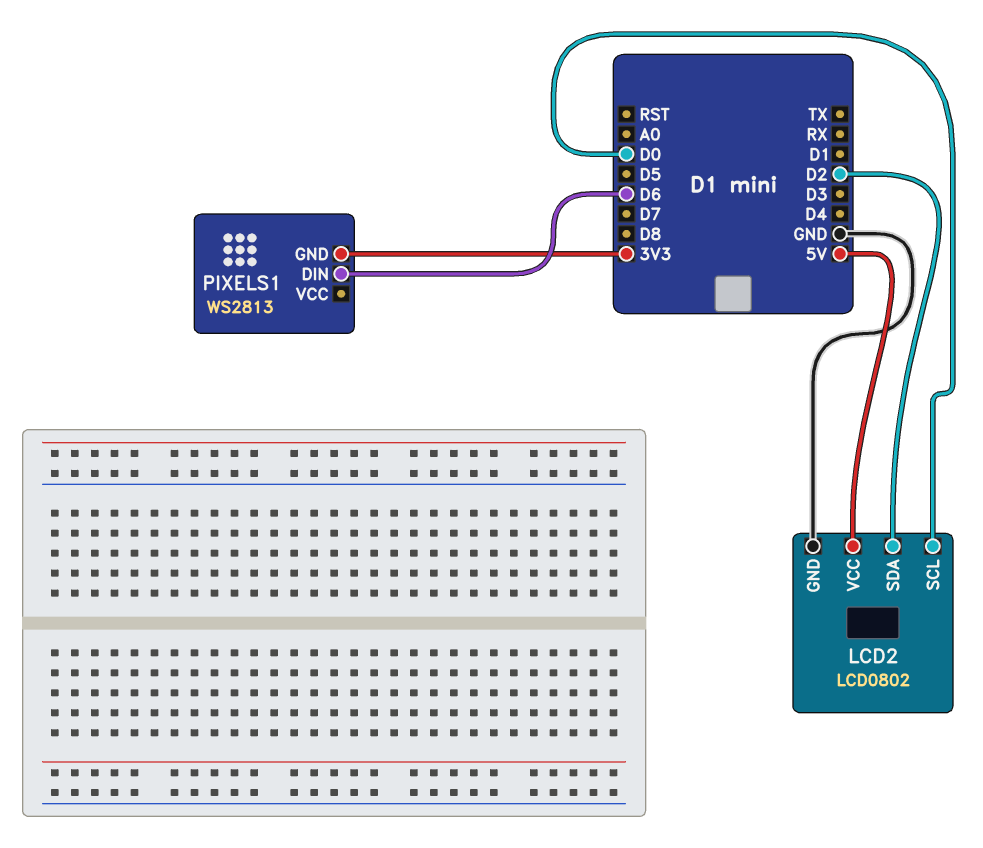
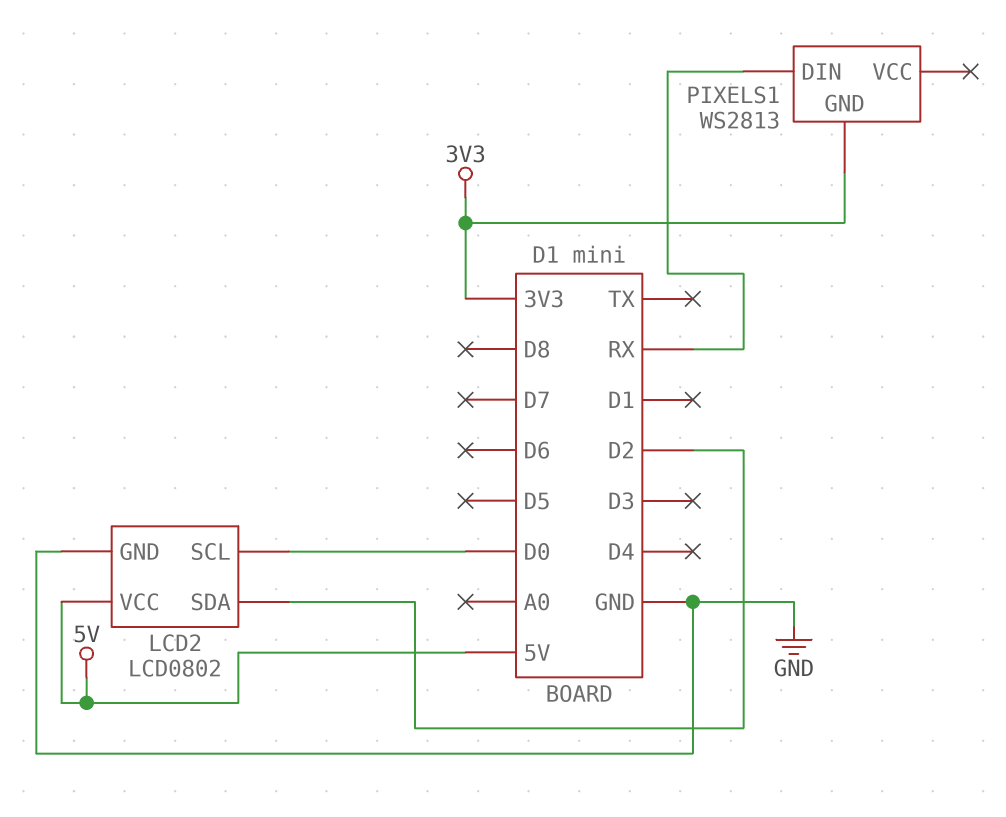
PIXELS1 pin DIN: D6 -> RX

